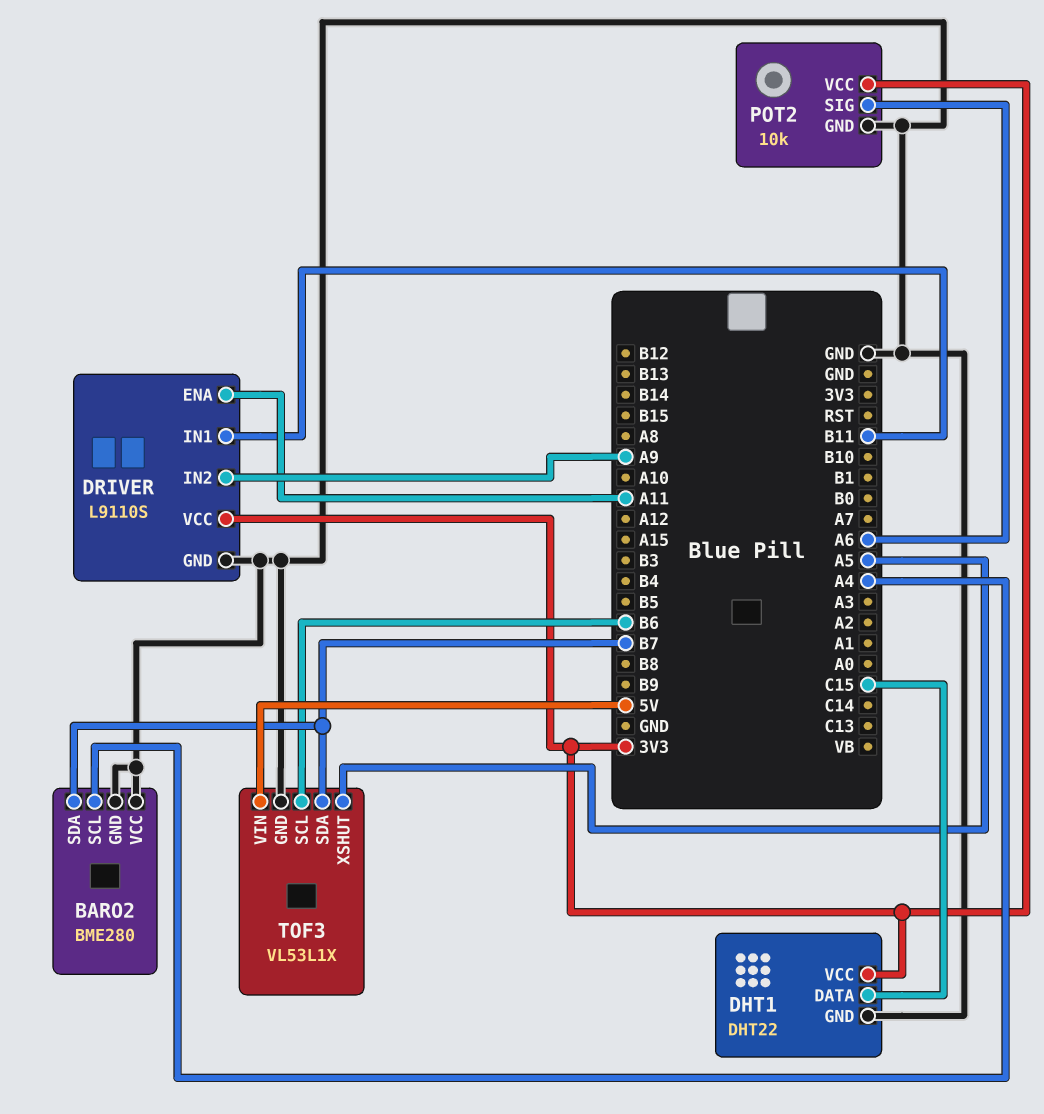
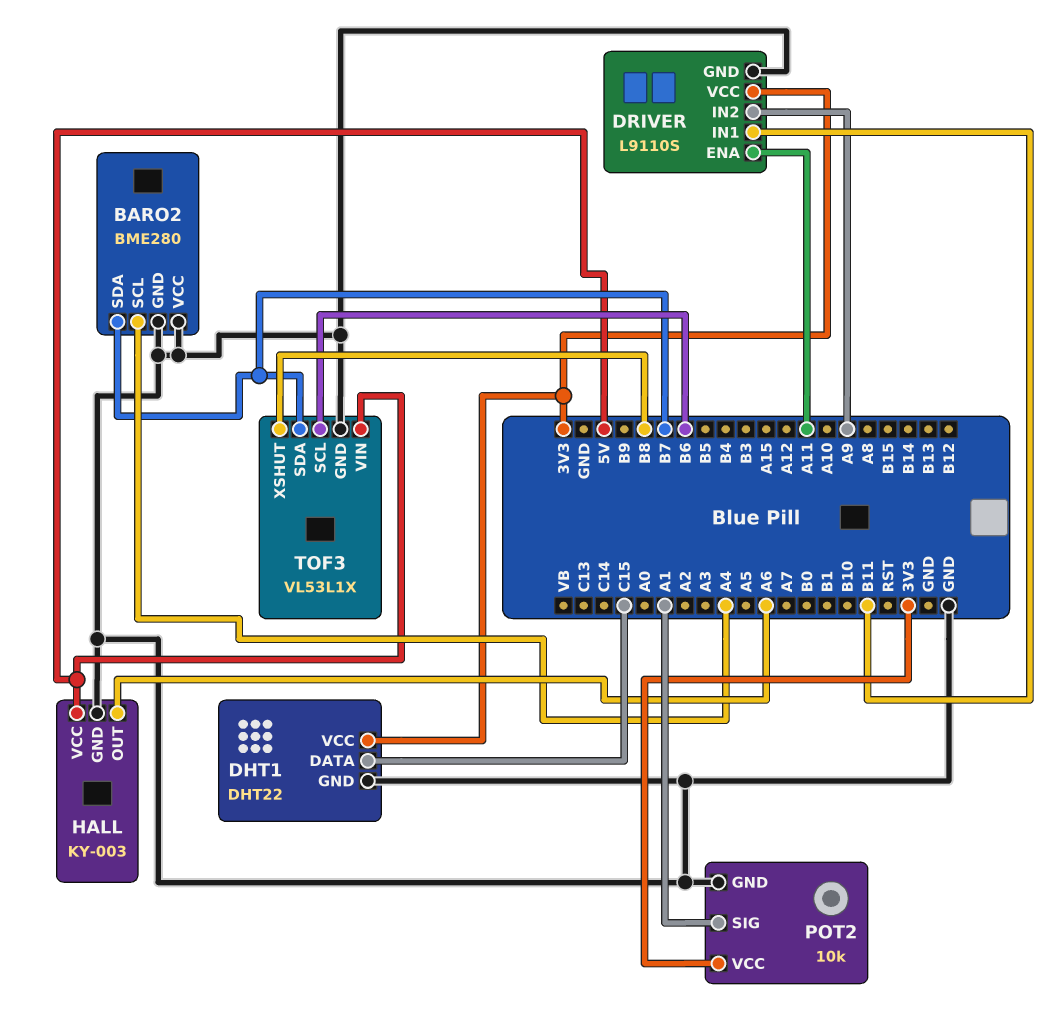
HALL: none -> KY-003
HALL pin GND: none -> GND
HALL pin OUT: none -> A6
HALL pin VCC: none -> 5V
POT2 pin SIG: A6 -> A1
TOF3 pin XSHUT: A5 -> B8

